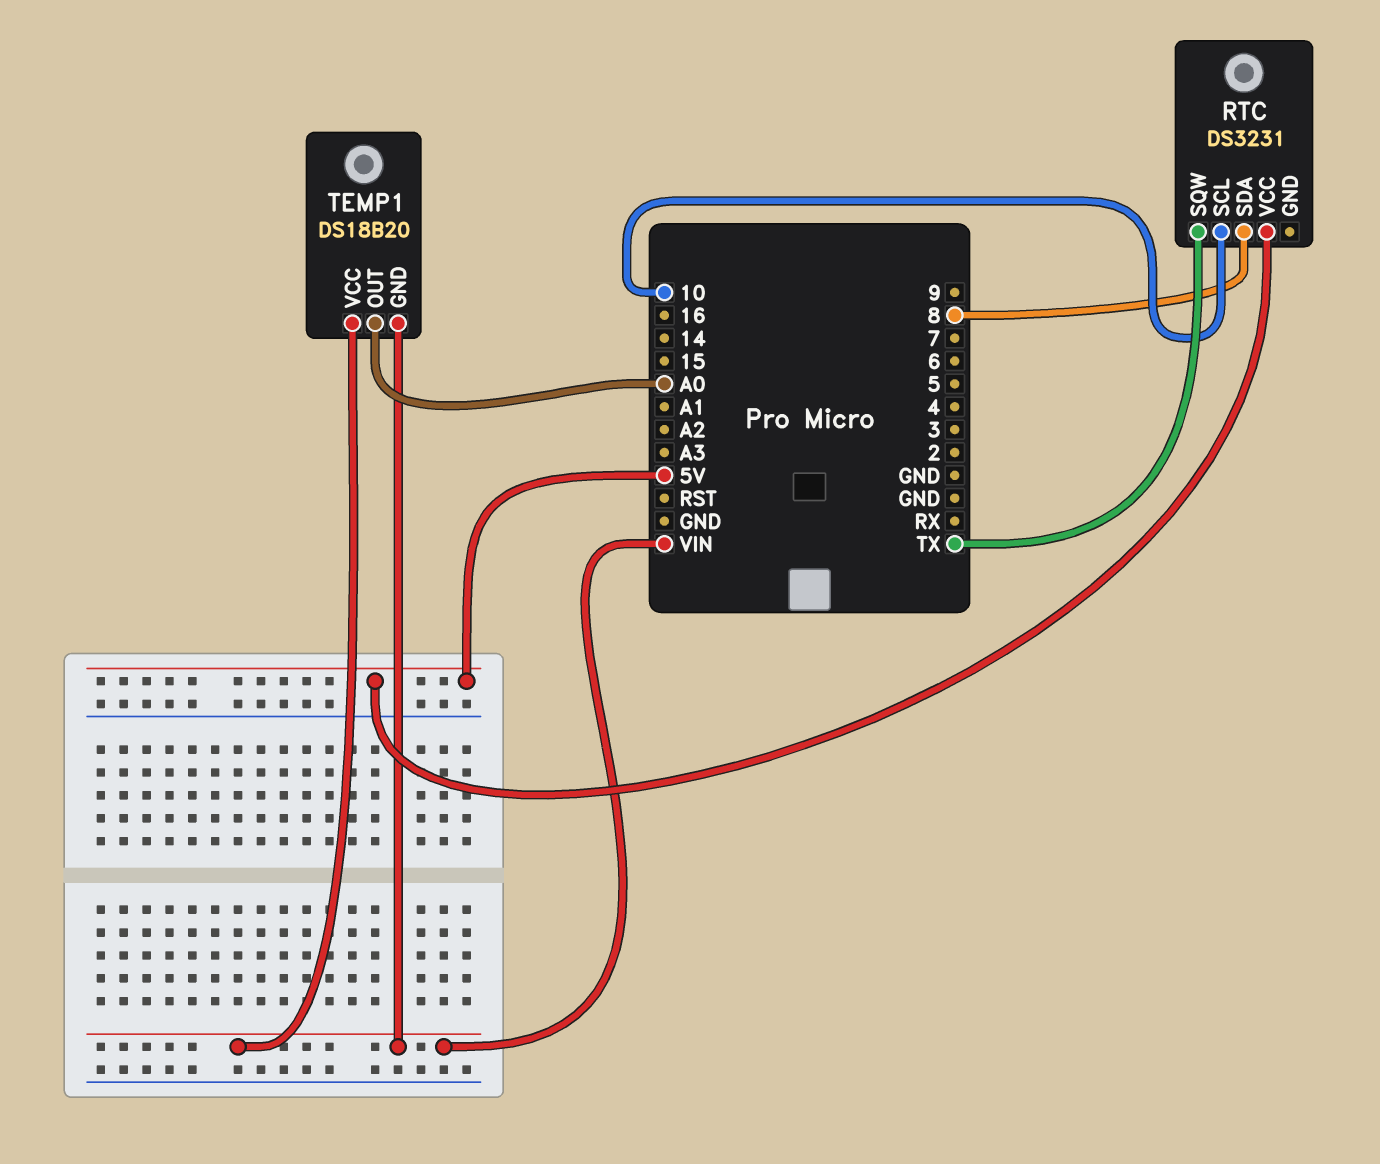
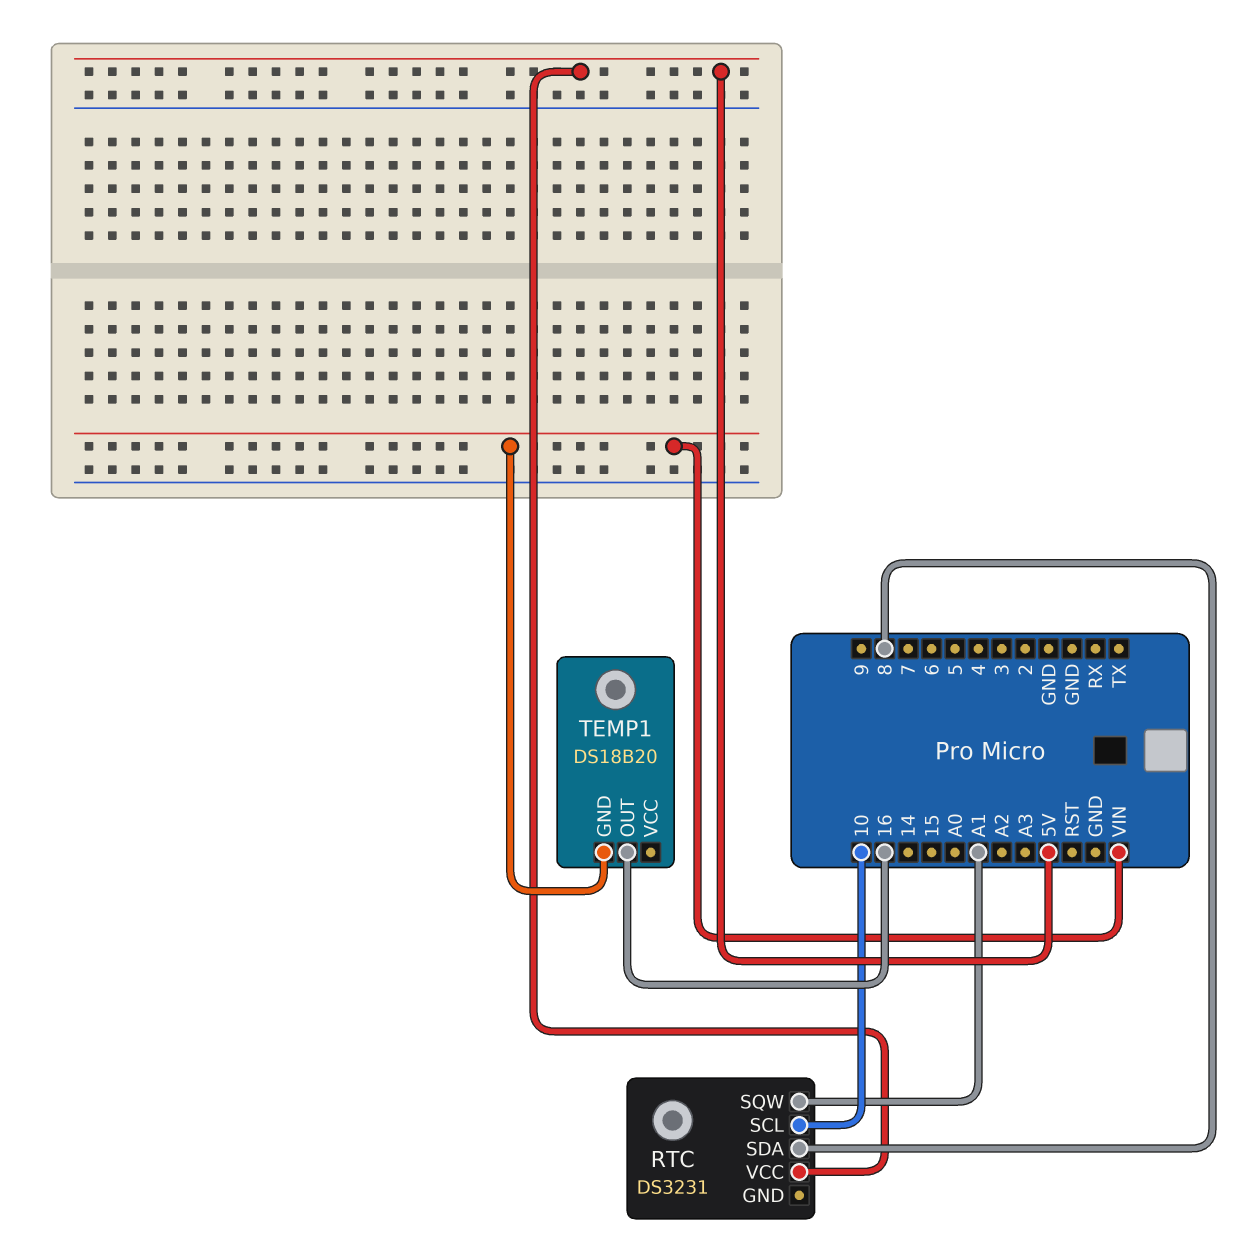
RTC pin SQW: TX -> A1
TEMP1 pin OUT: A0 -> 16
TEMP1 pin VCC: VIN -> none

